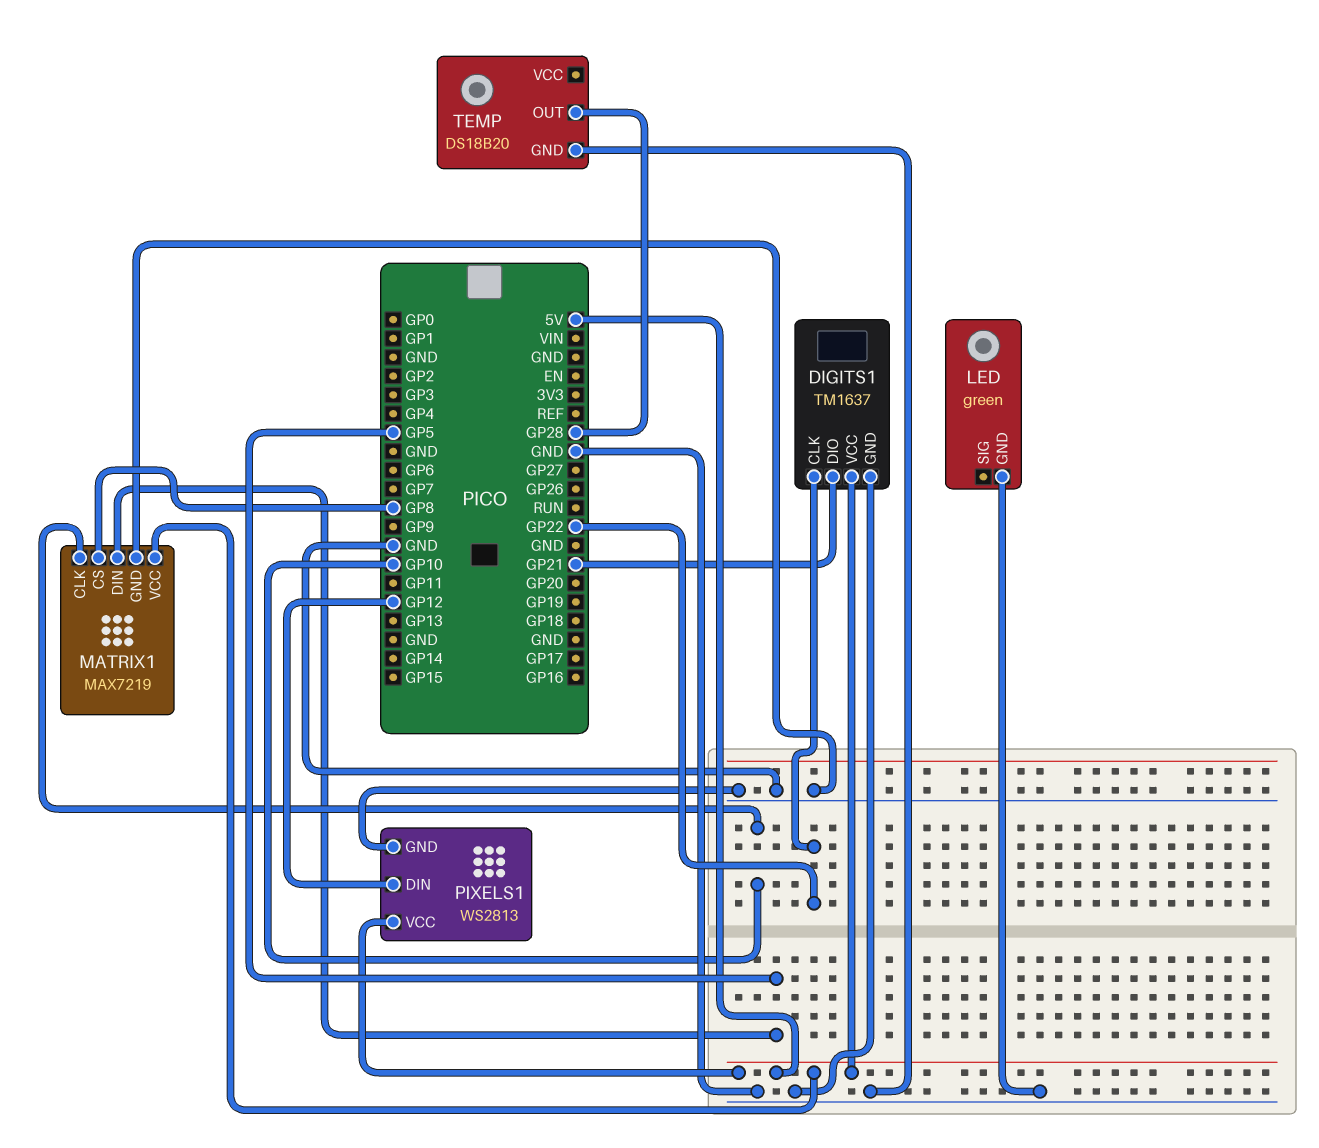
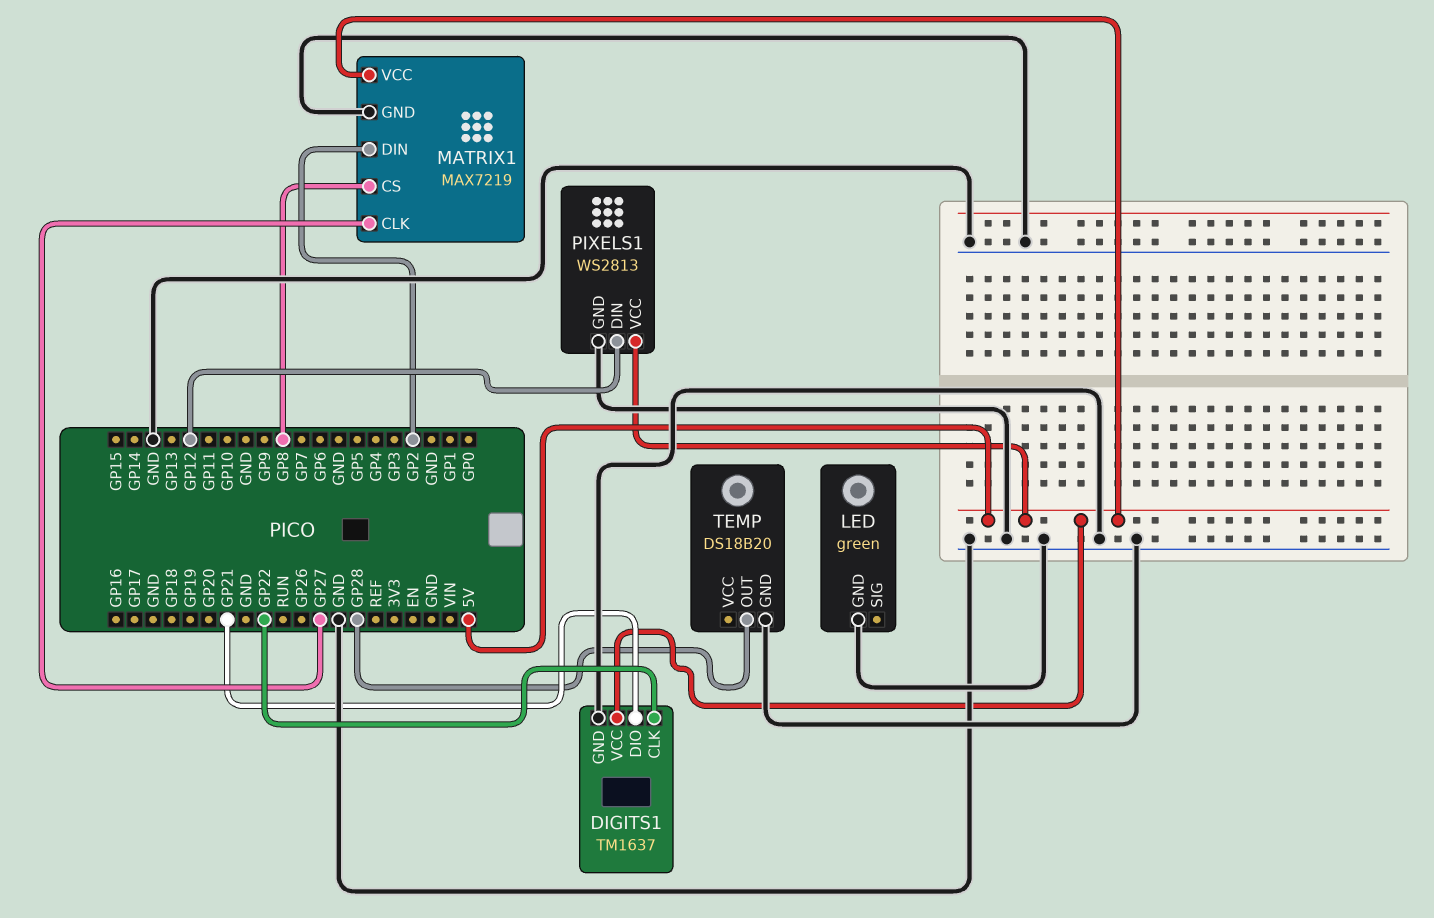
MATRIX1 pin CLK: GP10 -> GP27
MATRIX1 pin DIN: GP5 -> GP2

